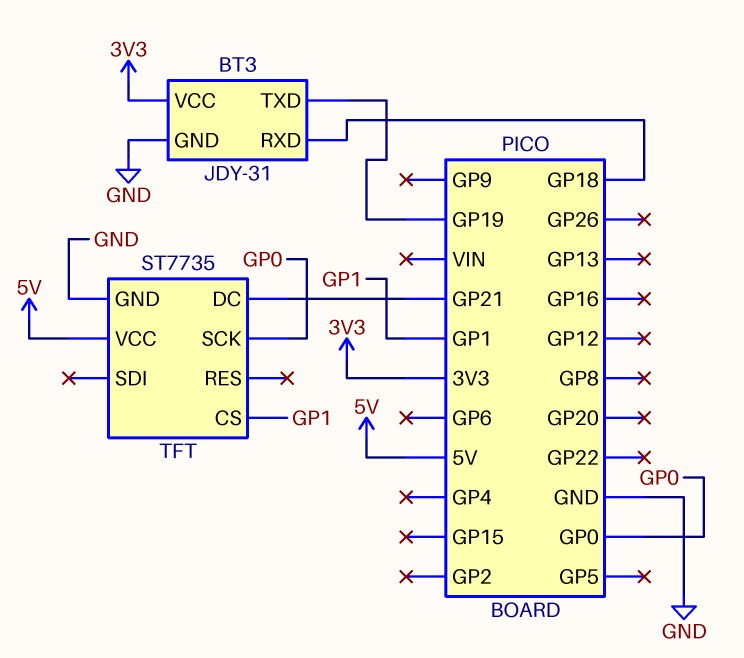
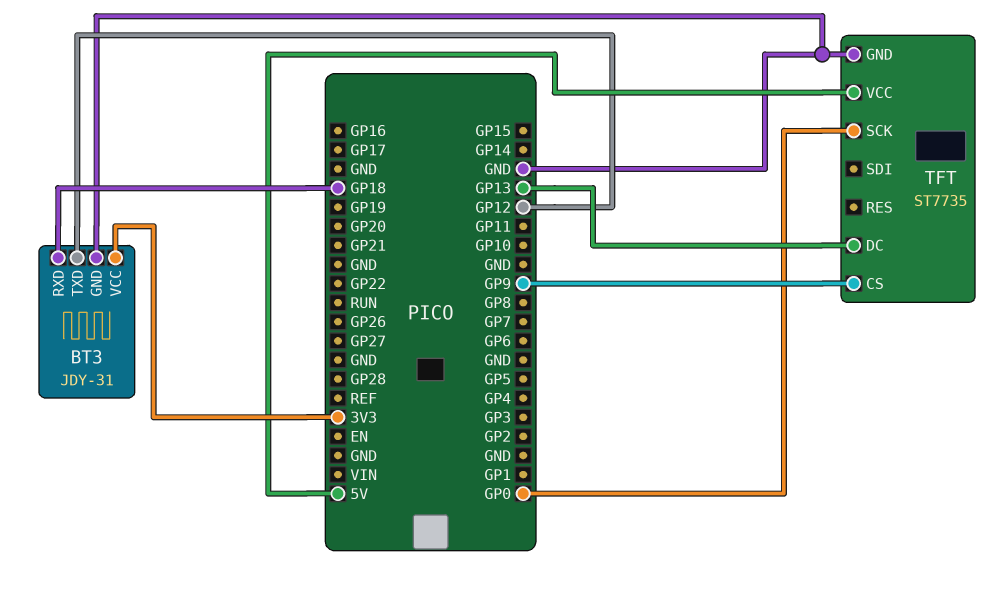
BT3 pin TXD: GP19 -> GP12
TFT pin CS: GP1 -> GP9
TFT pin DC: GP21 -> GP13

